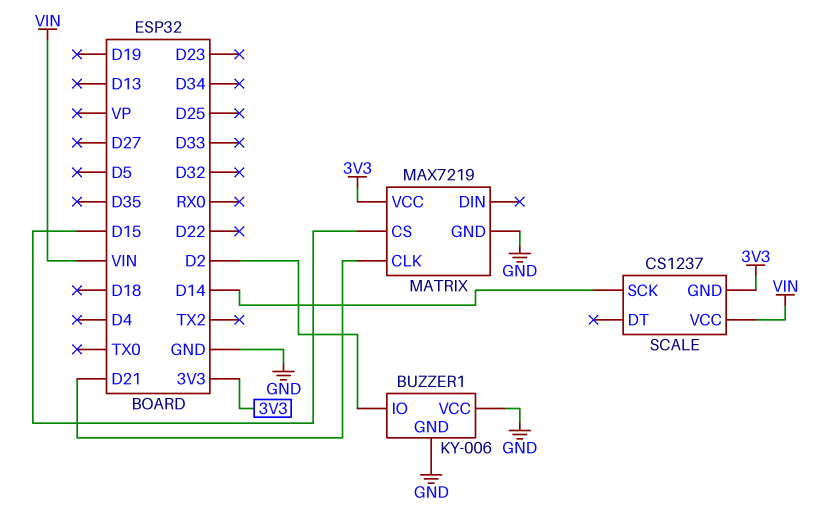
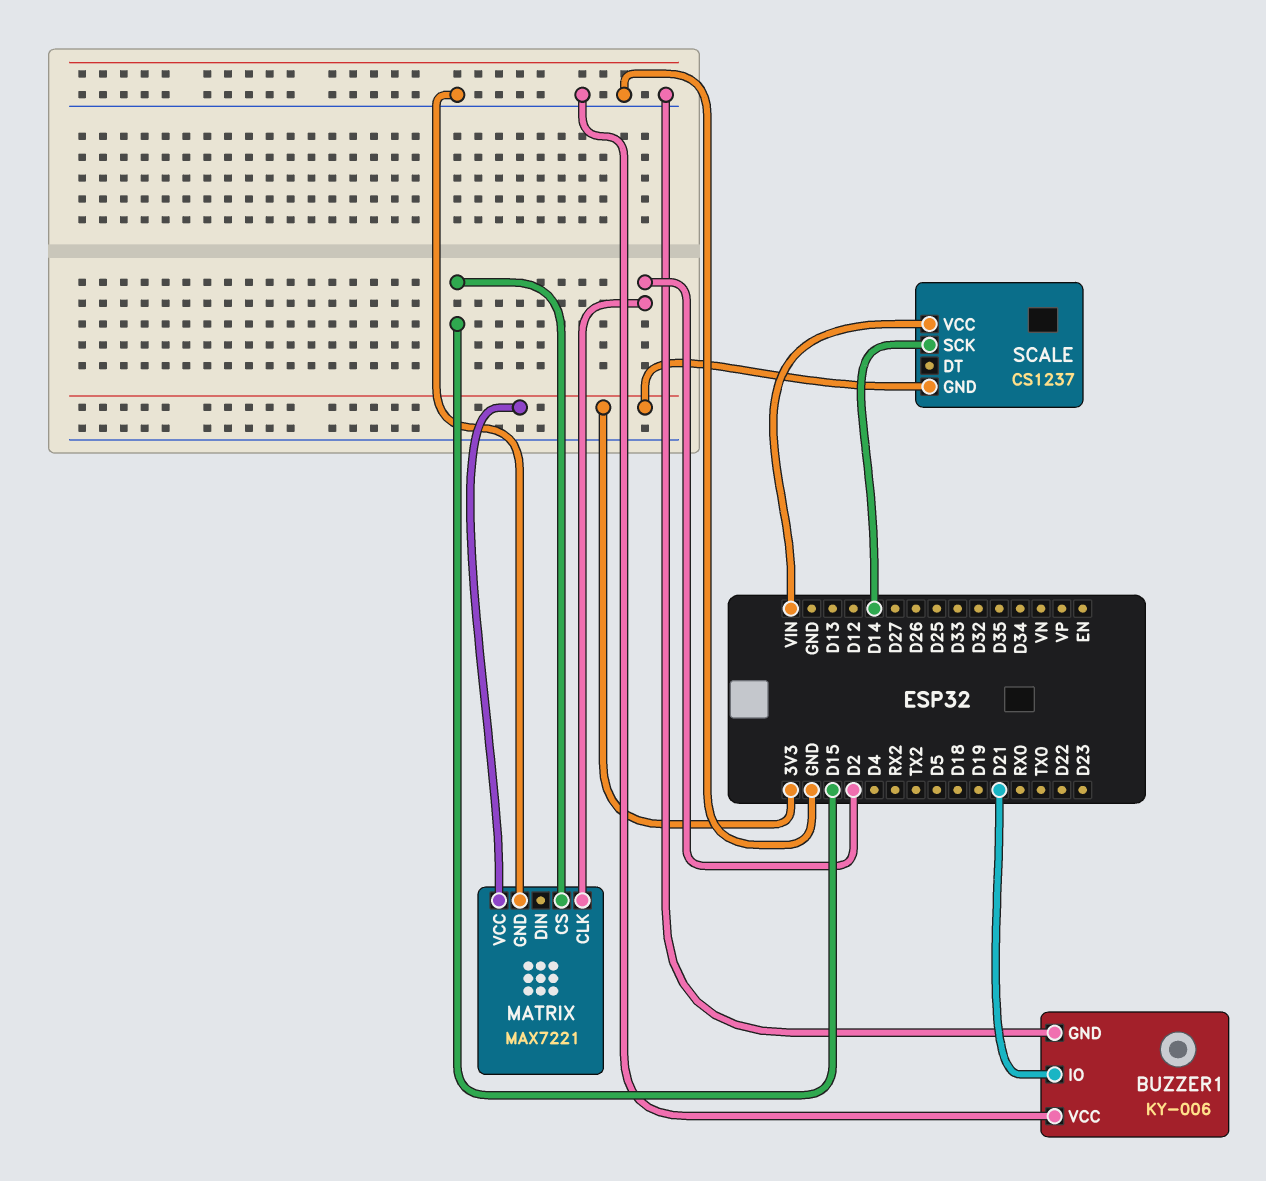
BUZZER1 pin IO: D2 -> D21
MATRIX: MAX7219 -> MAX7221
MATRIX pin CLK: D21 -> D2

